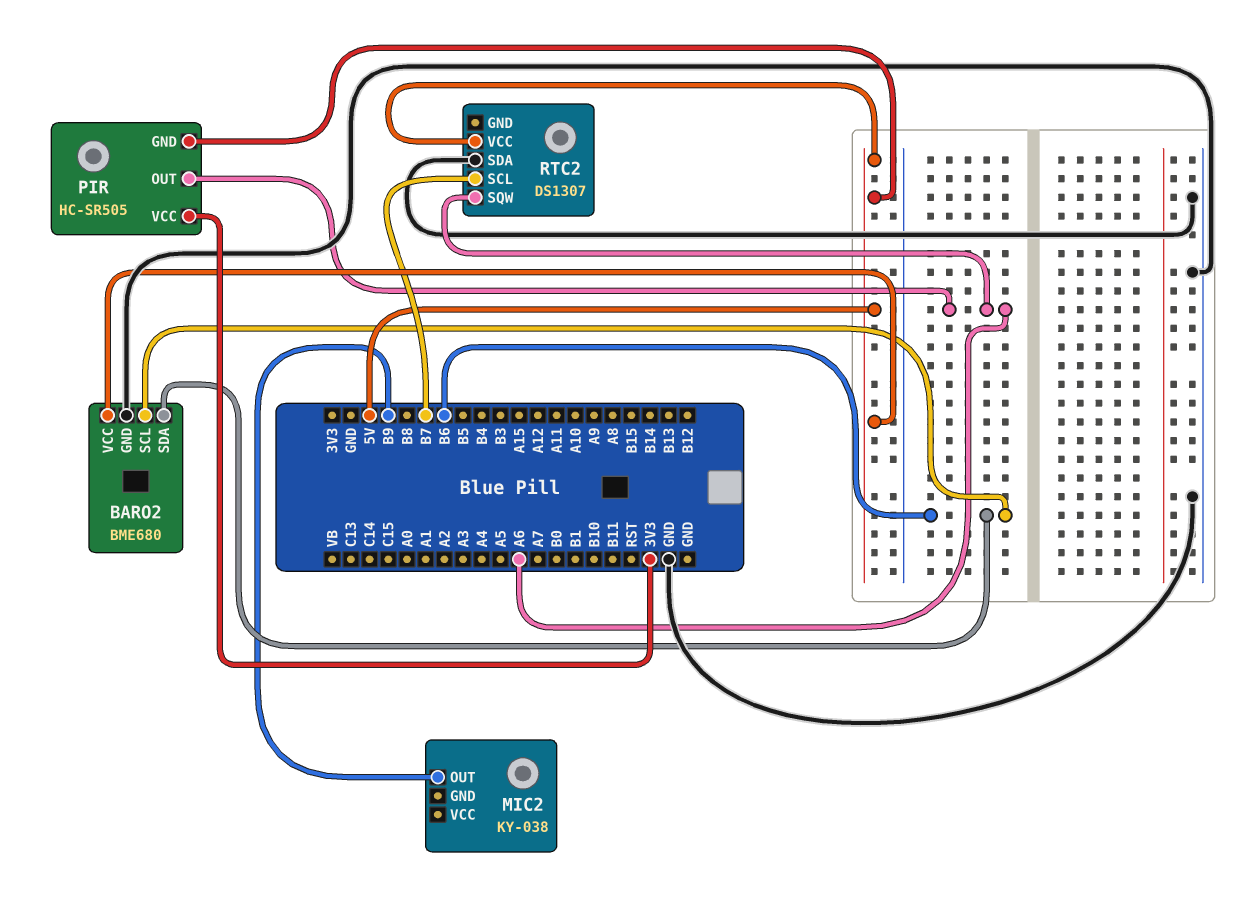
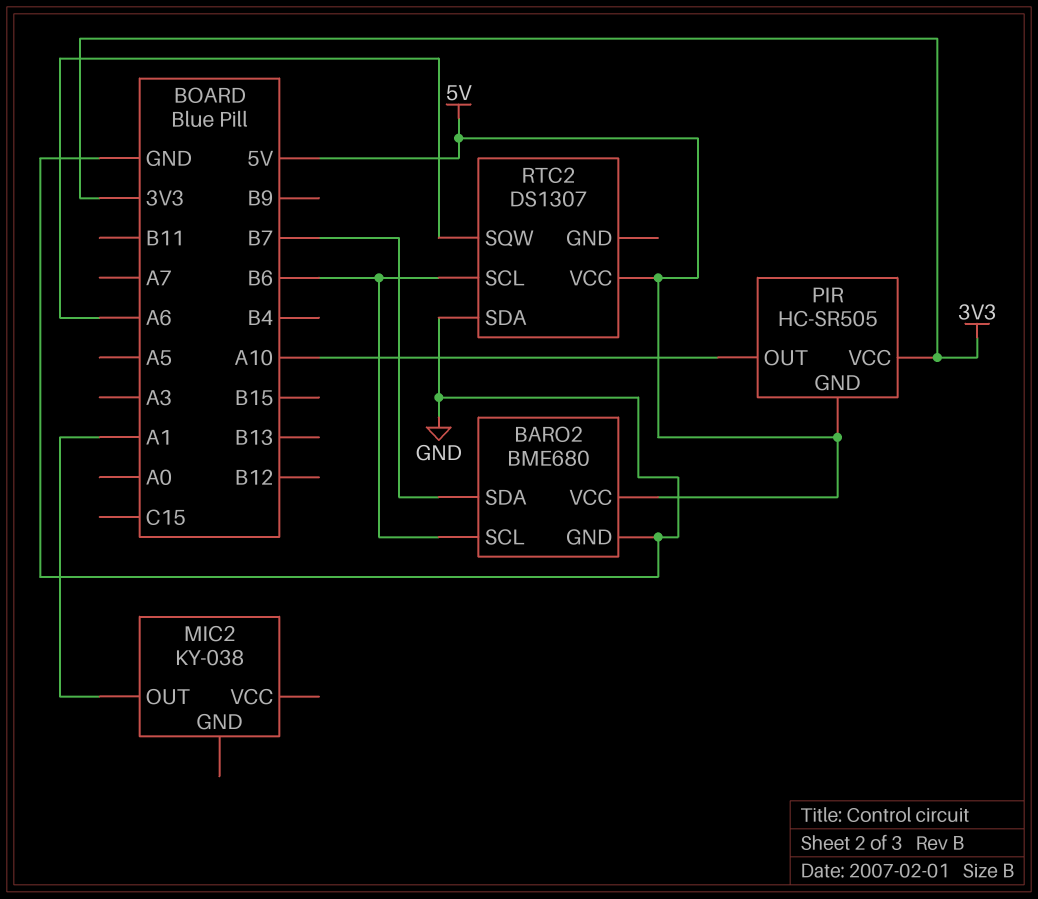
BARO2 pin SDA: B6 -> B7
MIC2 pin OUT: B9 -> A1
PIR pin OUT: A6 -> A10
RTC2 pin SCL: B7 -> B6

